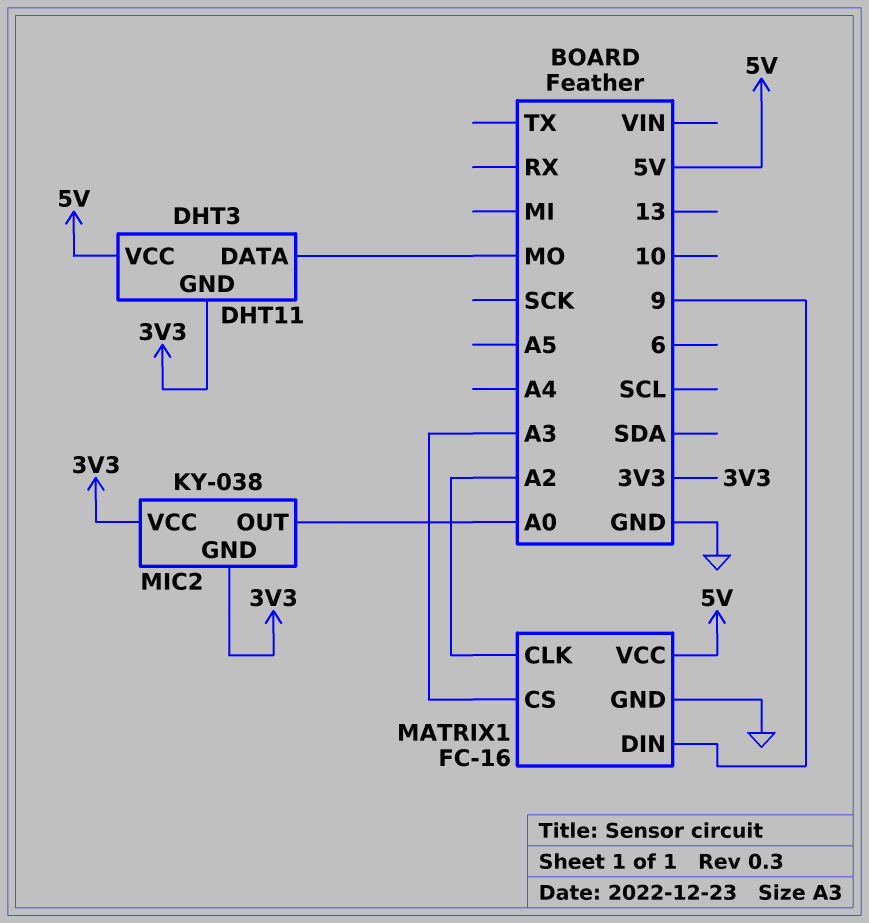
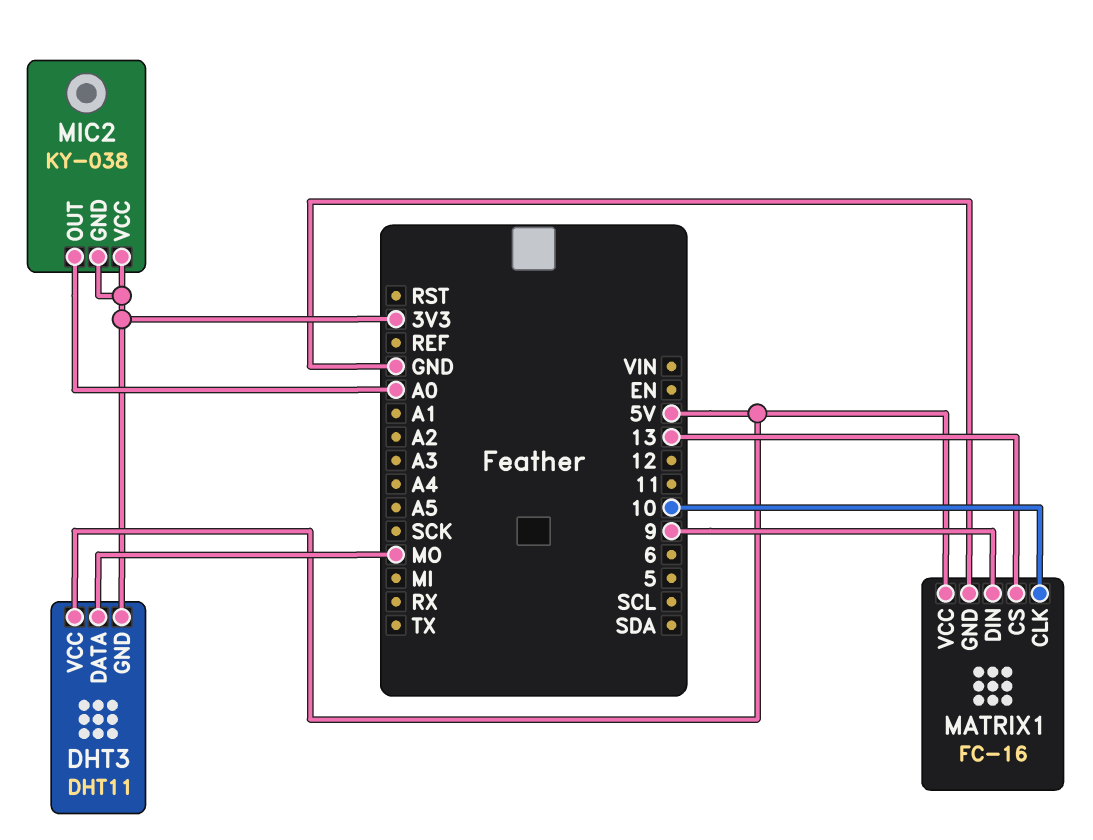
MATRIX1 pin CLK: A2 -> 10
MATRIX1 pin CS: A3 -> 13

